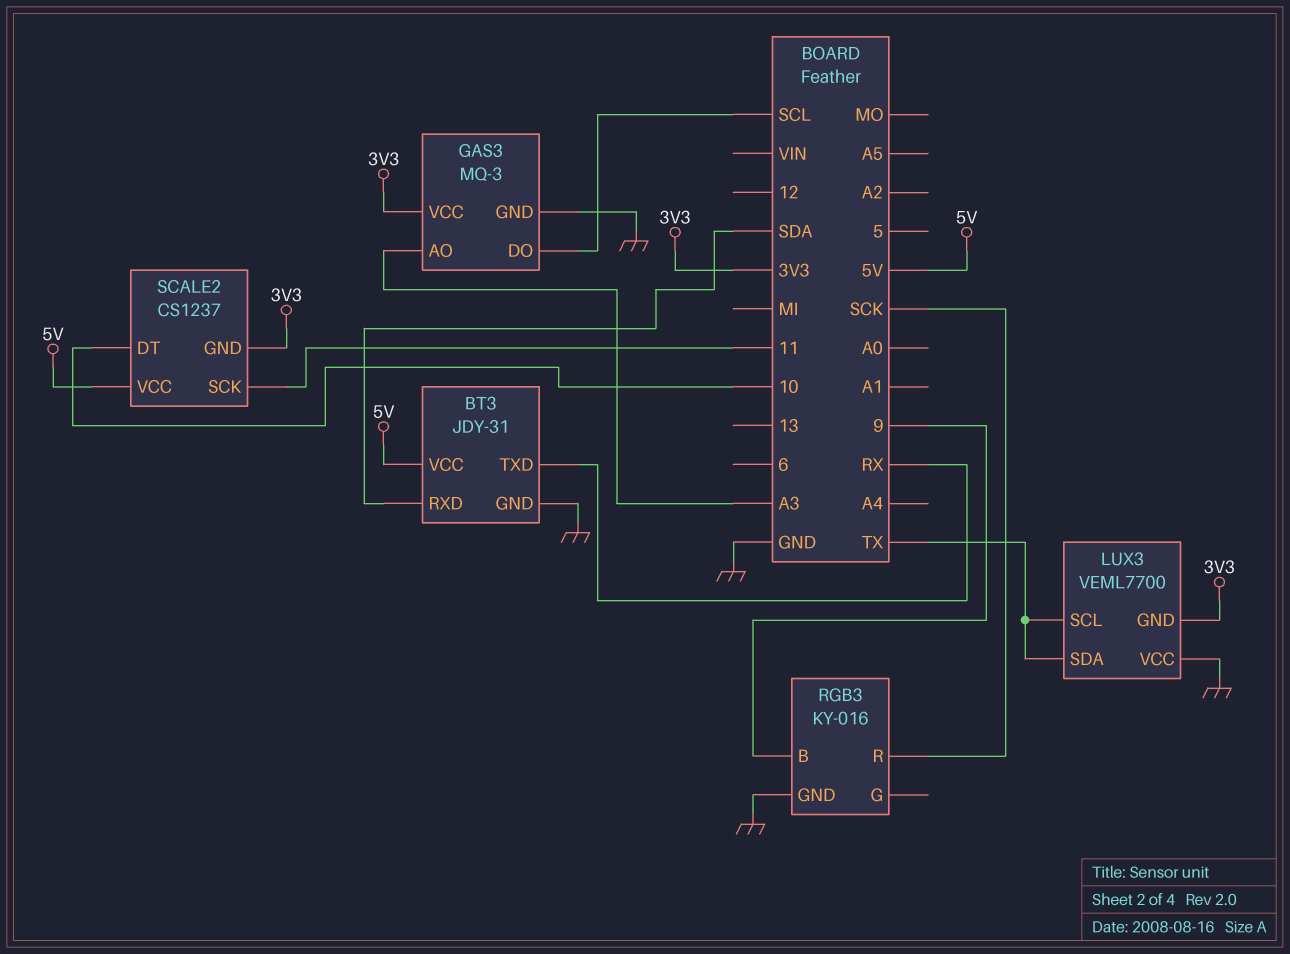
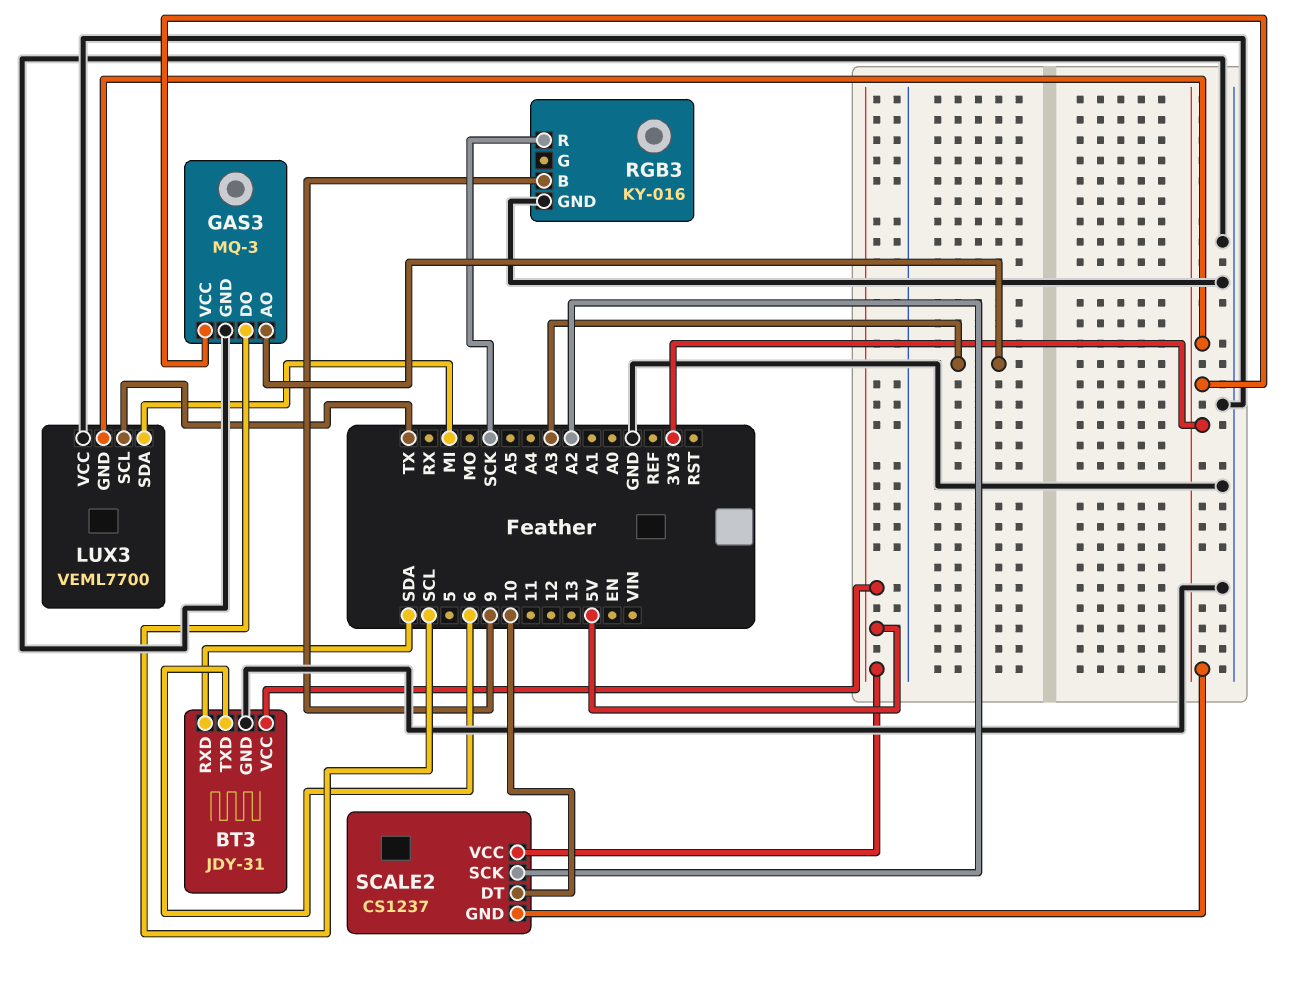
BT3 pin TXD: RX -> 6
LUX3 pin SDA: TX -> MI
SCALE2 pin SCK: 11 -> A2

